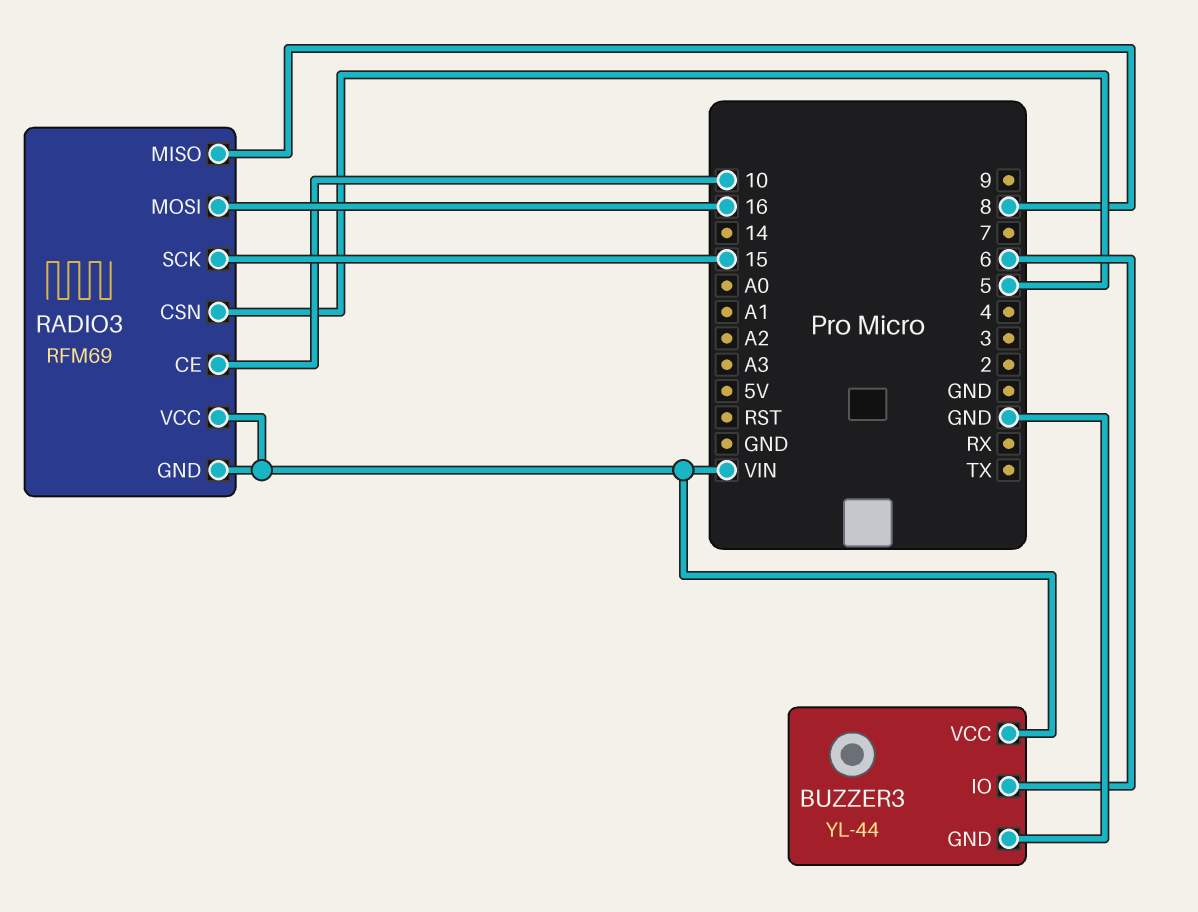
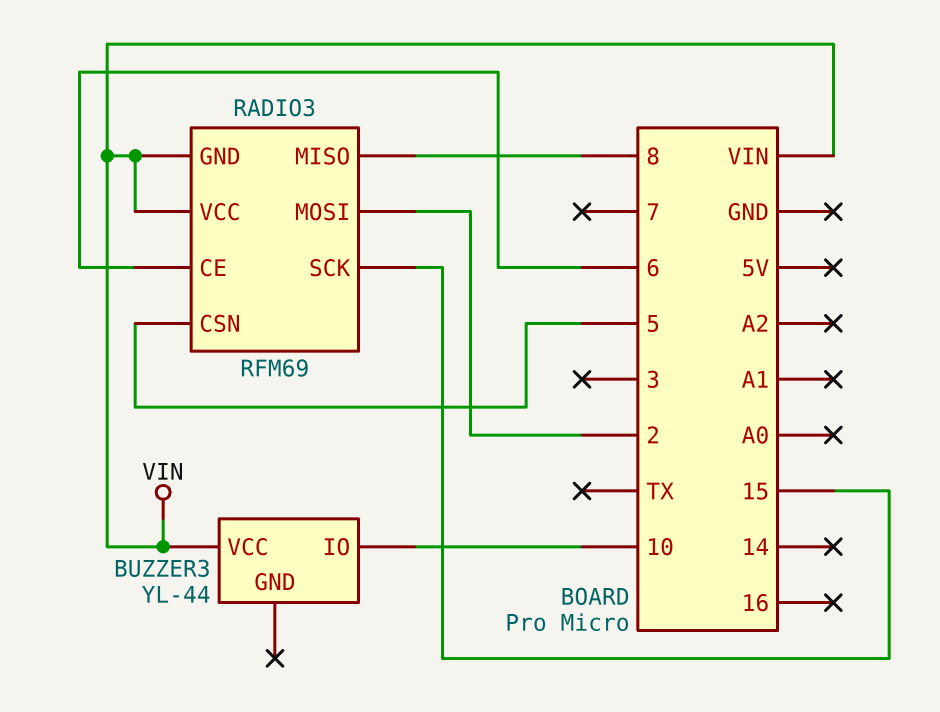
BUZZER3 pin GND: GND -> none
BUZZER3 pin IO: 6 -> 10
RADIO3 pin CE: 10 -> 6
RADIO3 pin MOSI: 16 -> 2

